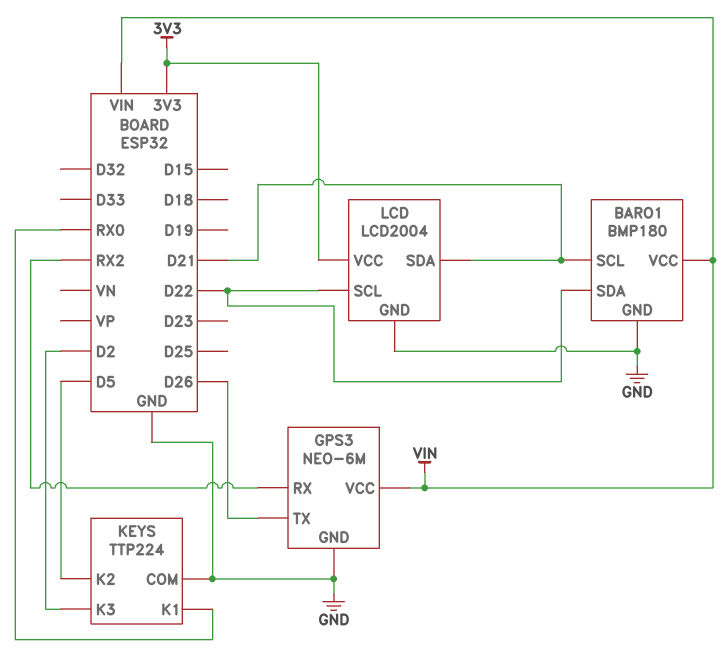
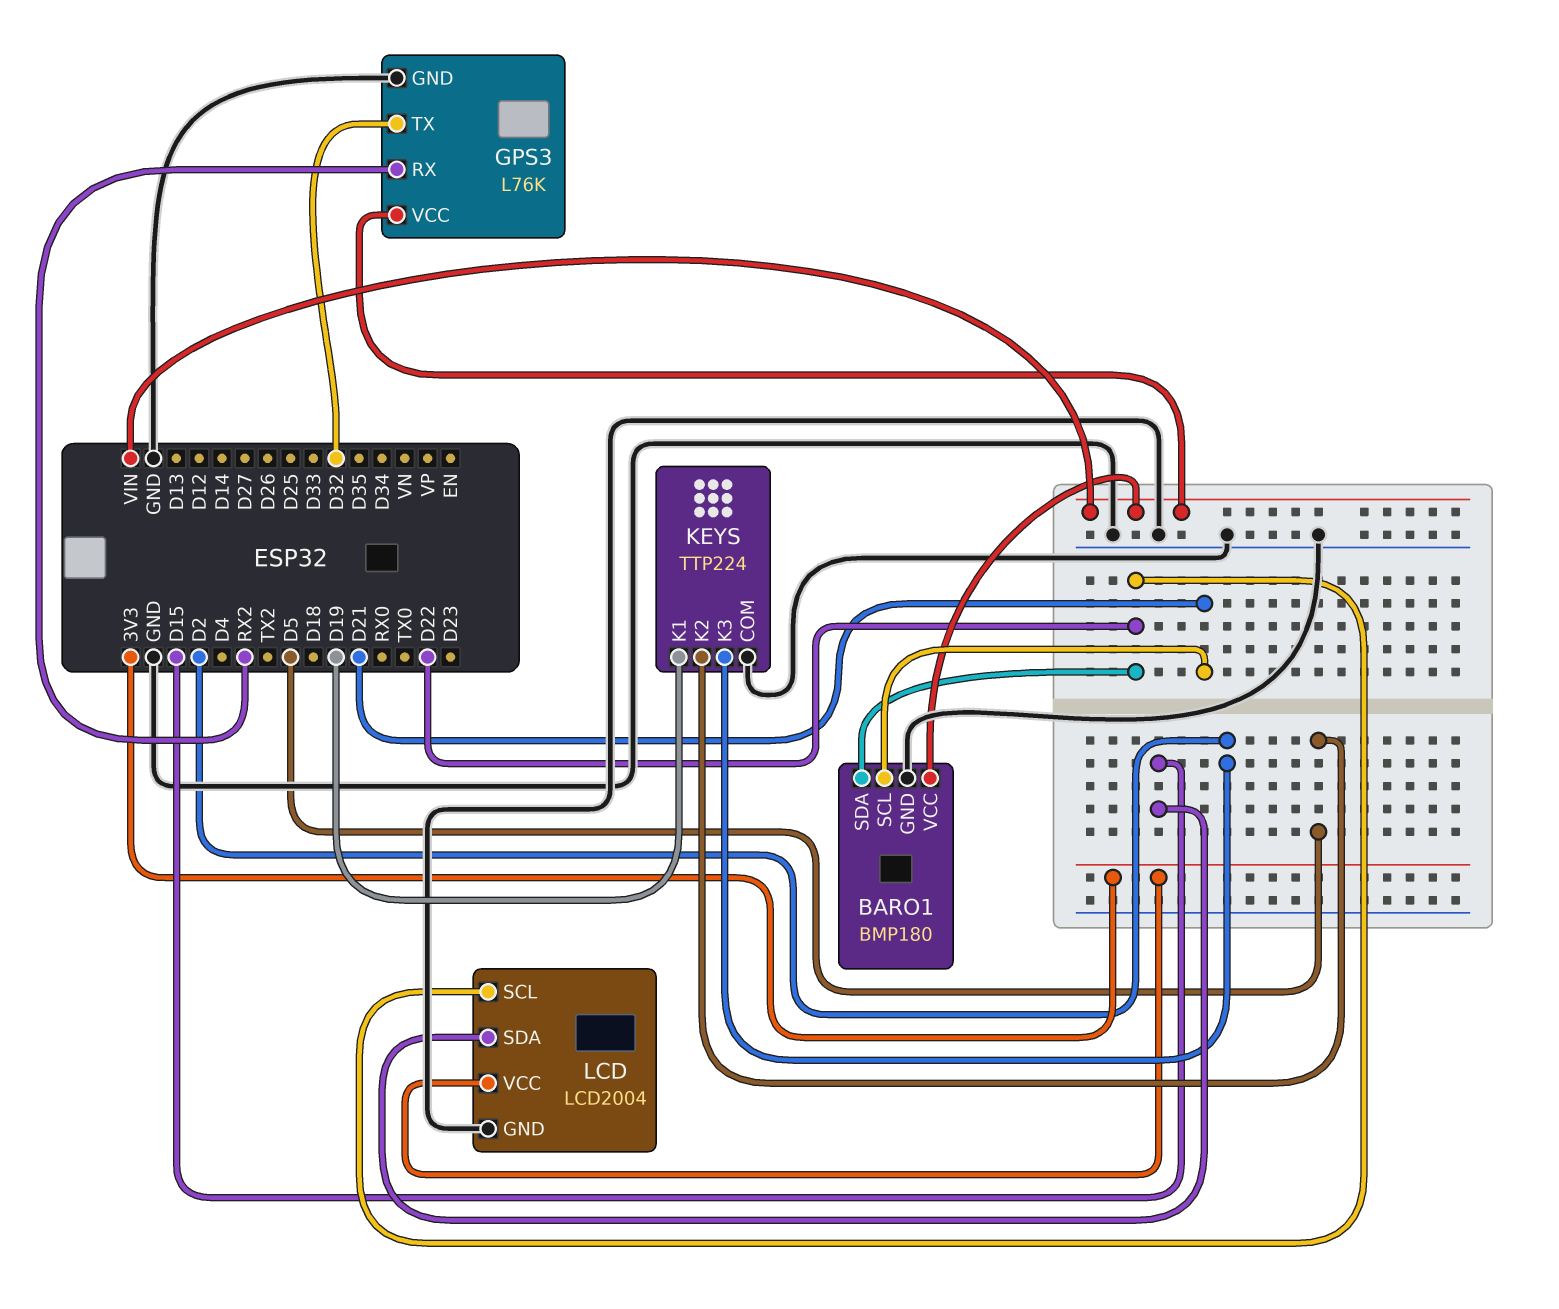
GPS3: NEO-6M -> L76K
GPS3 pin TX: D26 -> D32
KEYS pin K1: RX0 -> D19
LCD pin SDA: D21 -> D15

